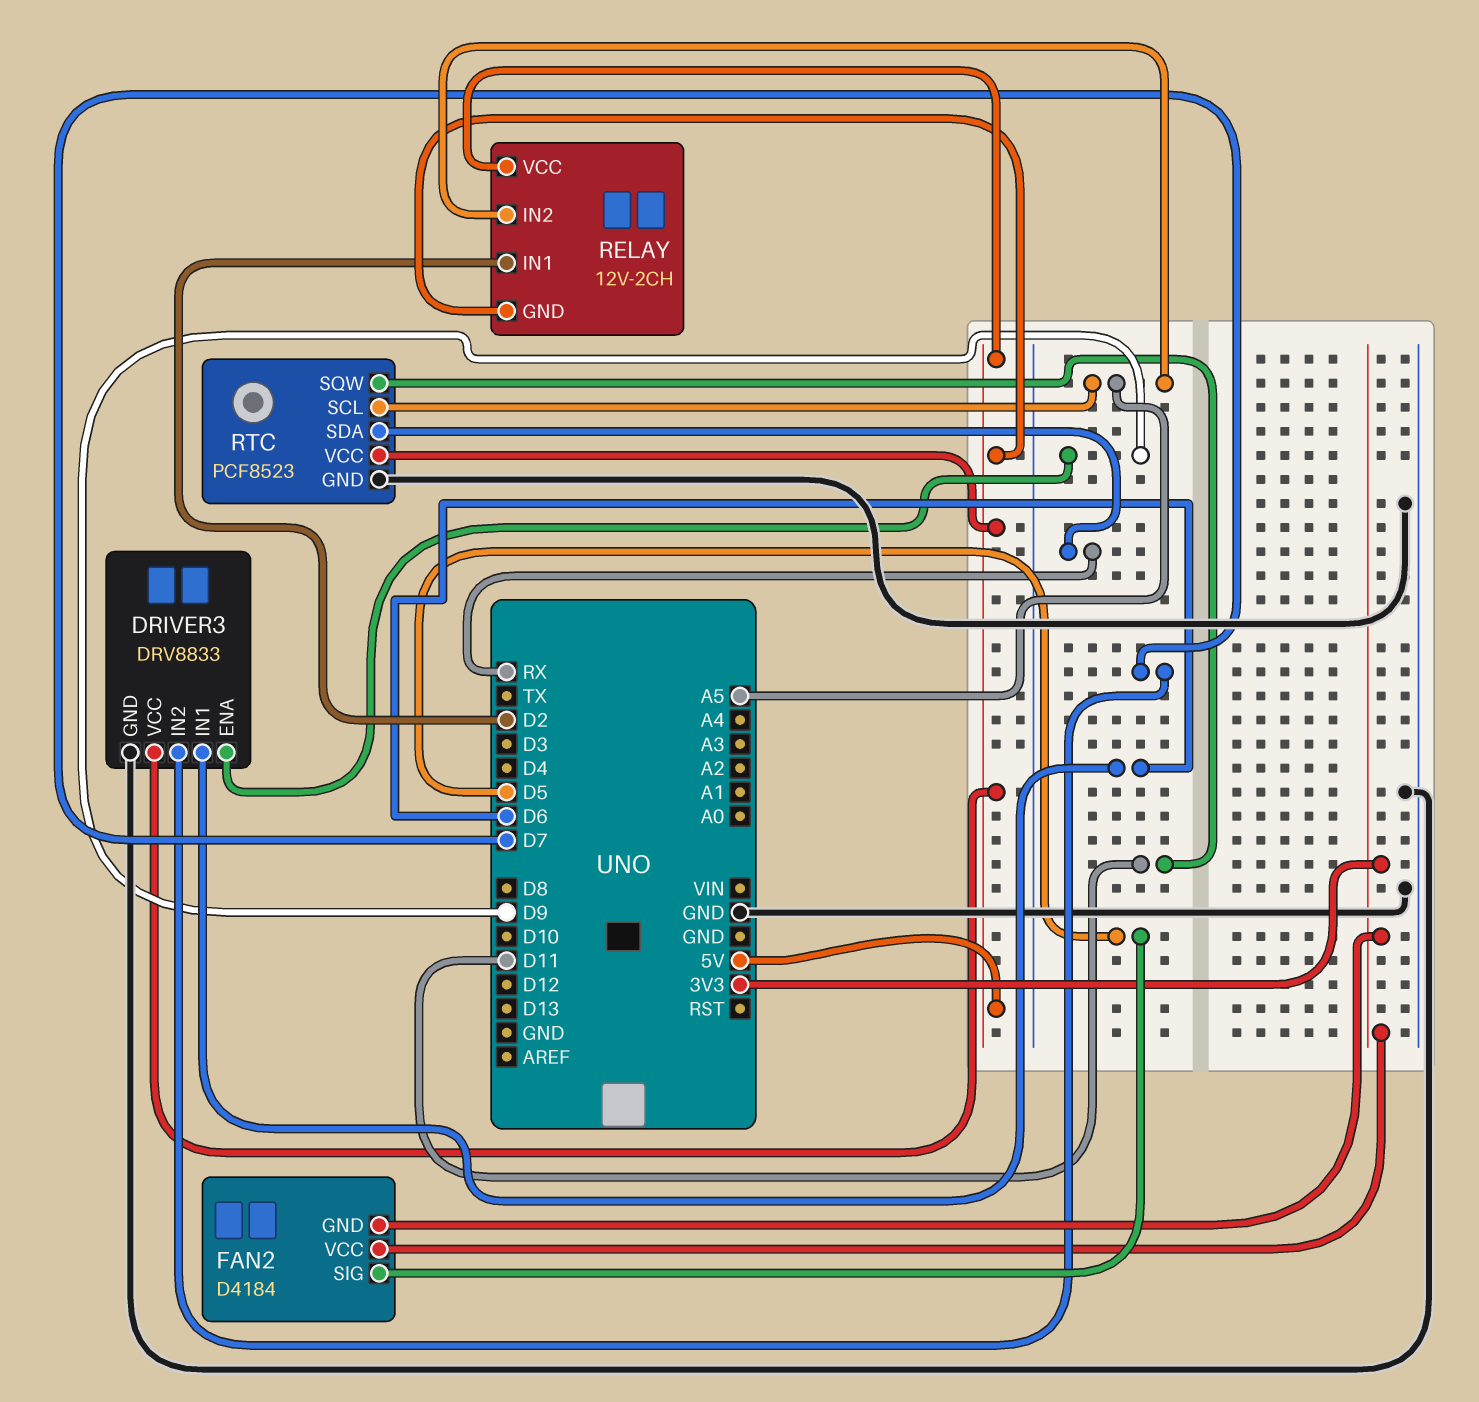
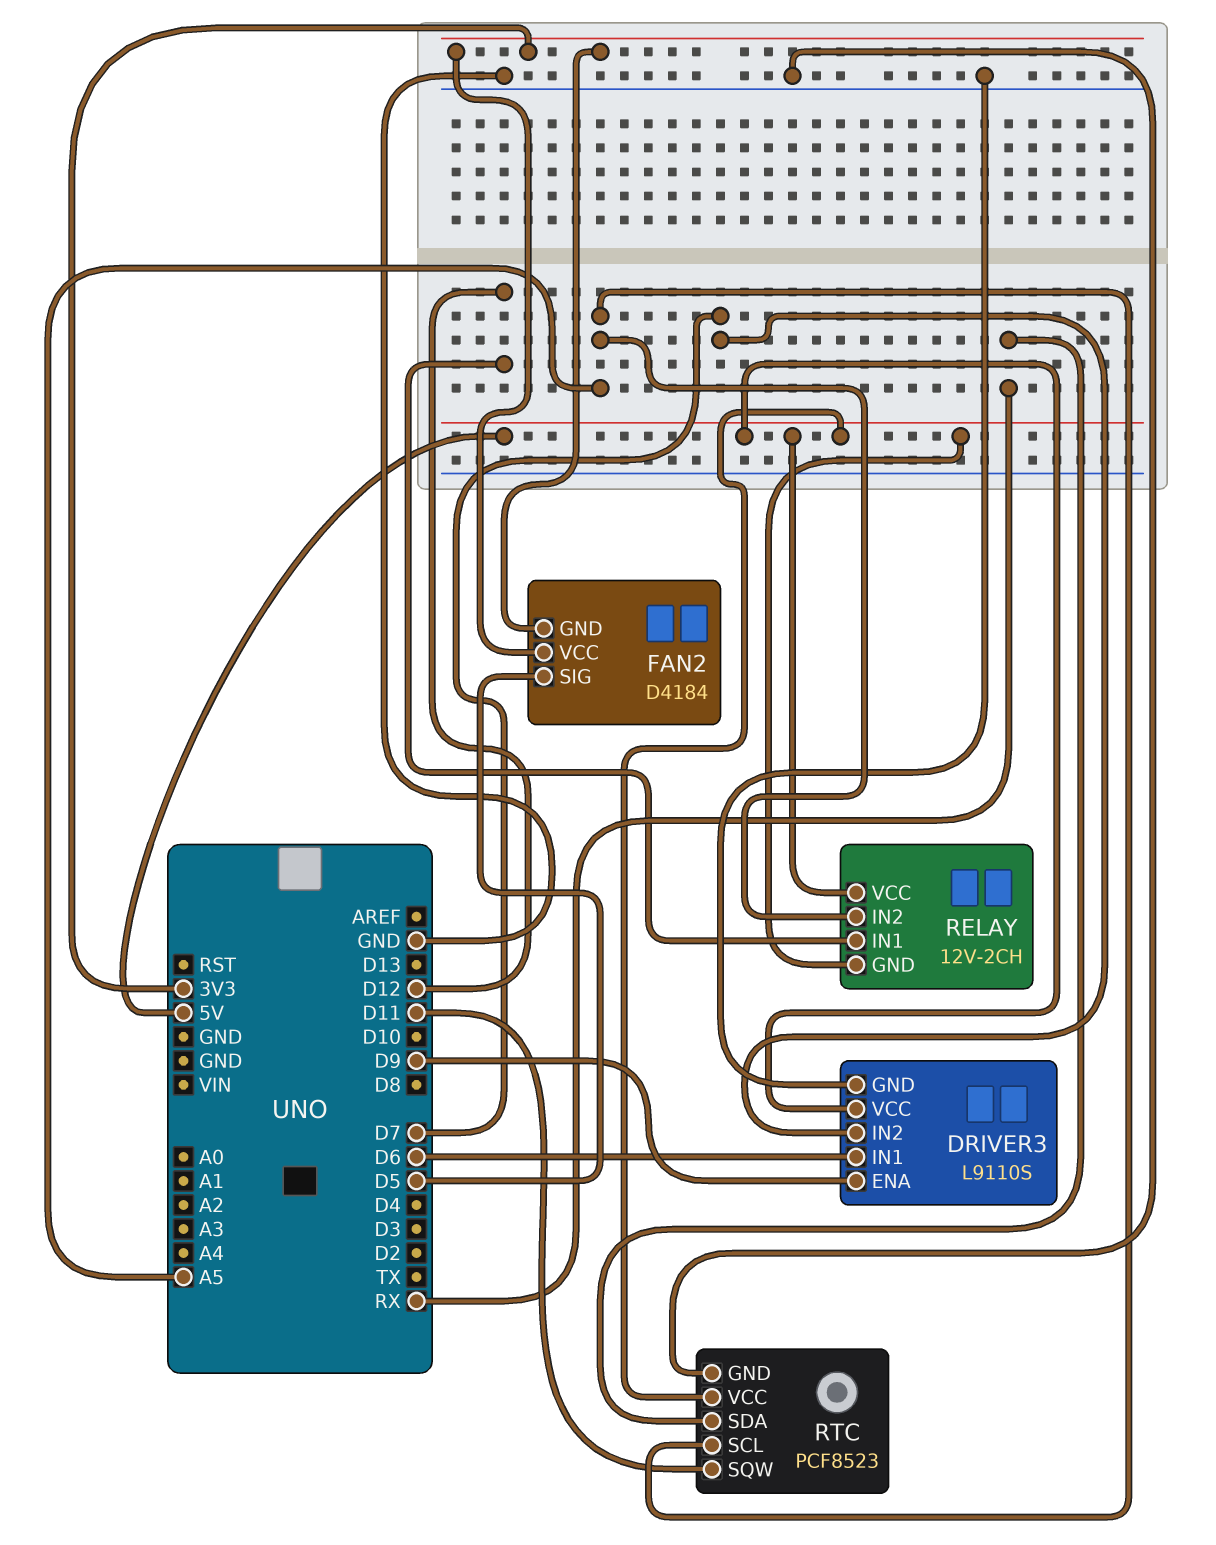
DRIVER3: DRV8833 -> L9110S
RELAY pin IN1: D2 -> D12

